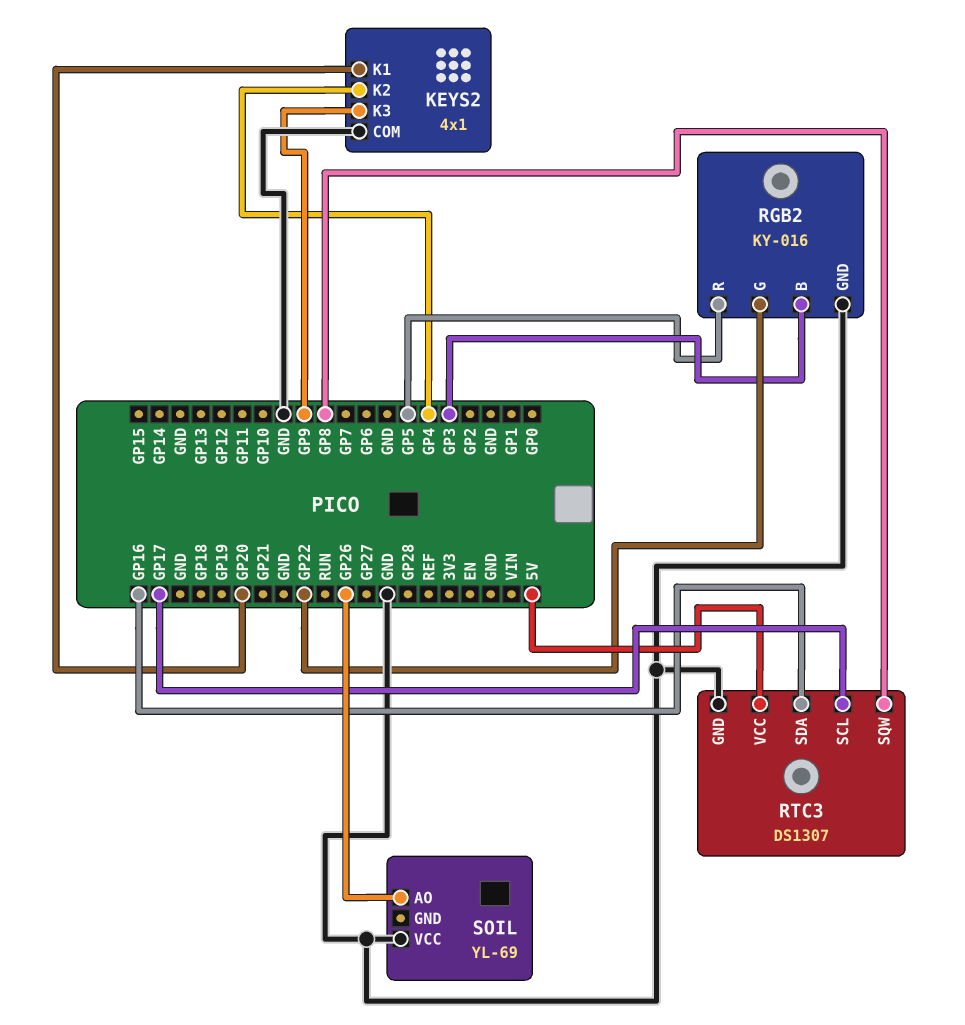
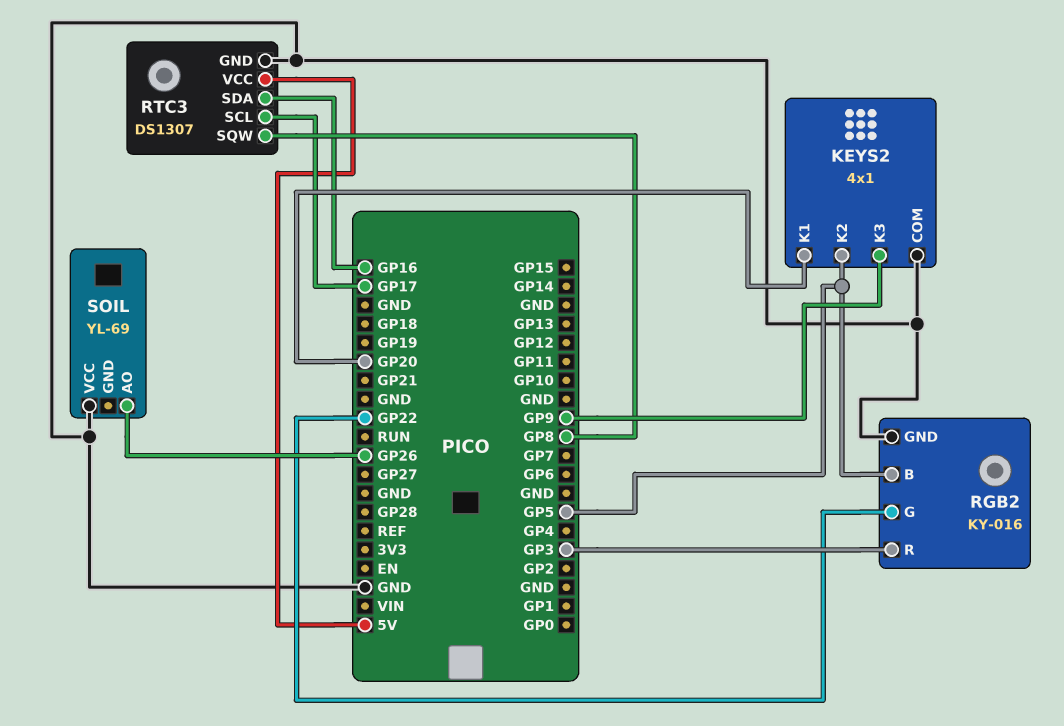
KEYS2 pin K2: GP4 -> GP5
RGB2 pin B: GP3 -> GP5
RGB2 pin R: GP5 -> GP3

